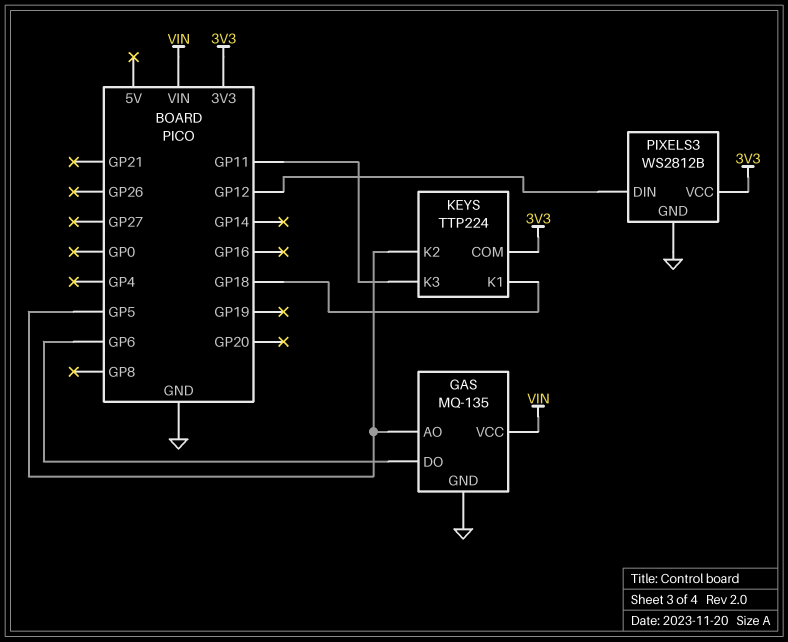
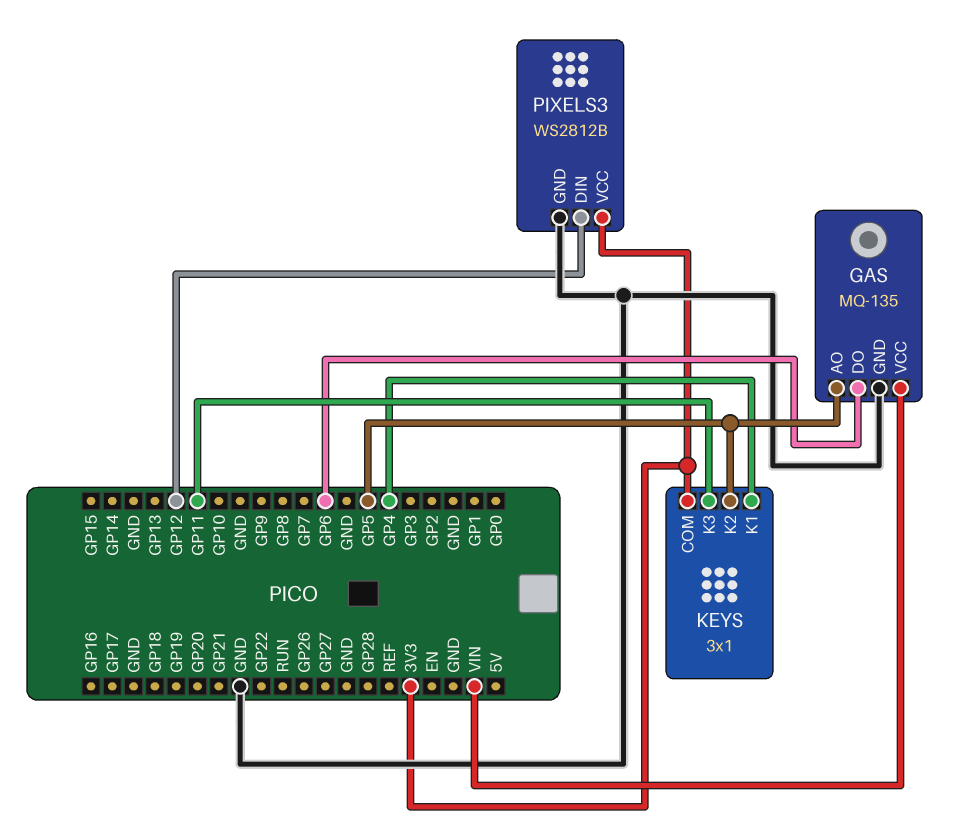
KEYS: TTP224 -> 3x1
KEYS pin K1: GP18 -> GP4

